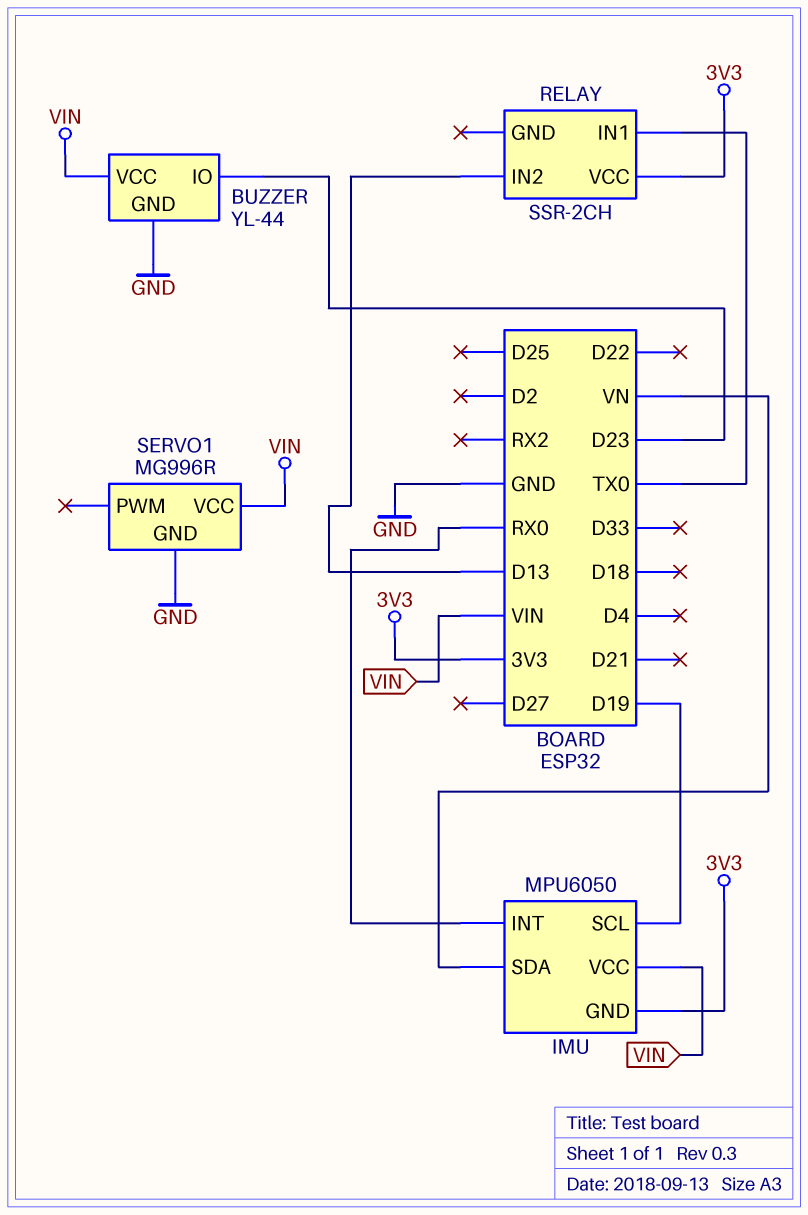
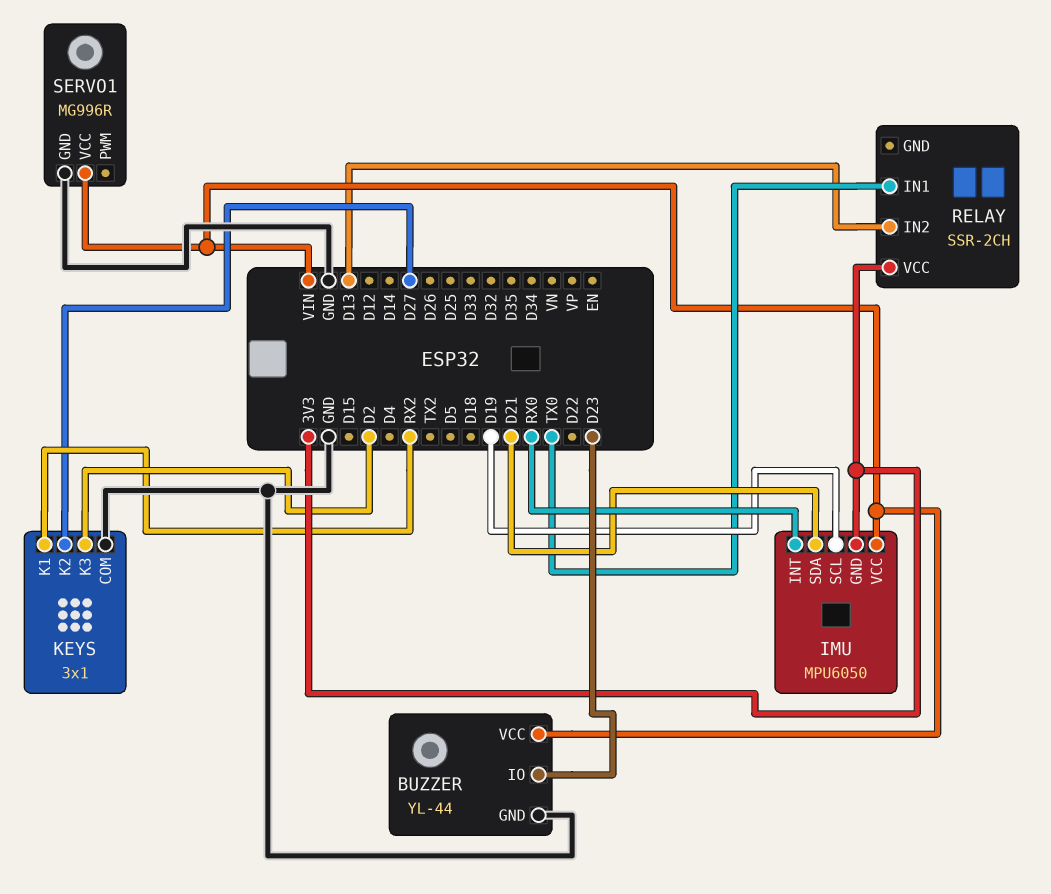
IMU pin SDA: VN -> D21
KEYS: none -> 3x1
KEYS pin COM: none -> GND
KEYS pin K1: none -> RX2
KEYS pin K2: none -> D27
KEYS pin K3: none -> D2

